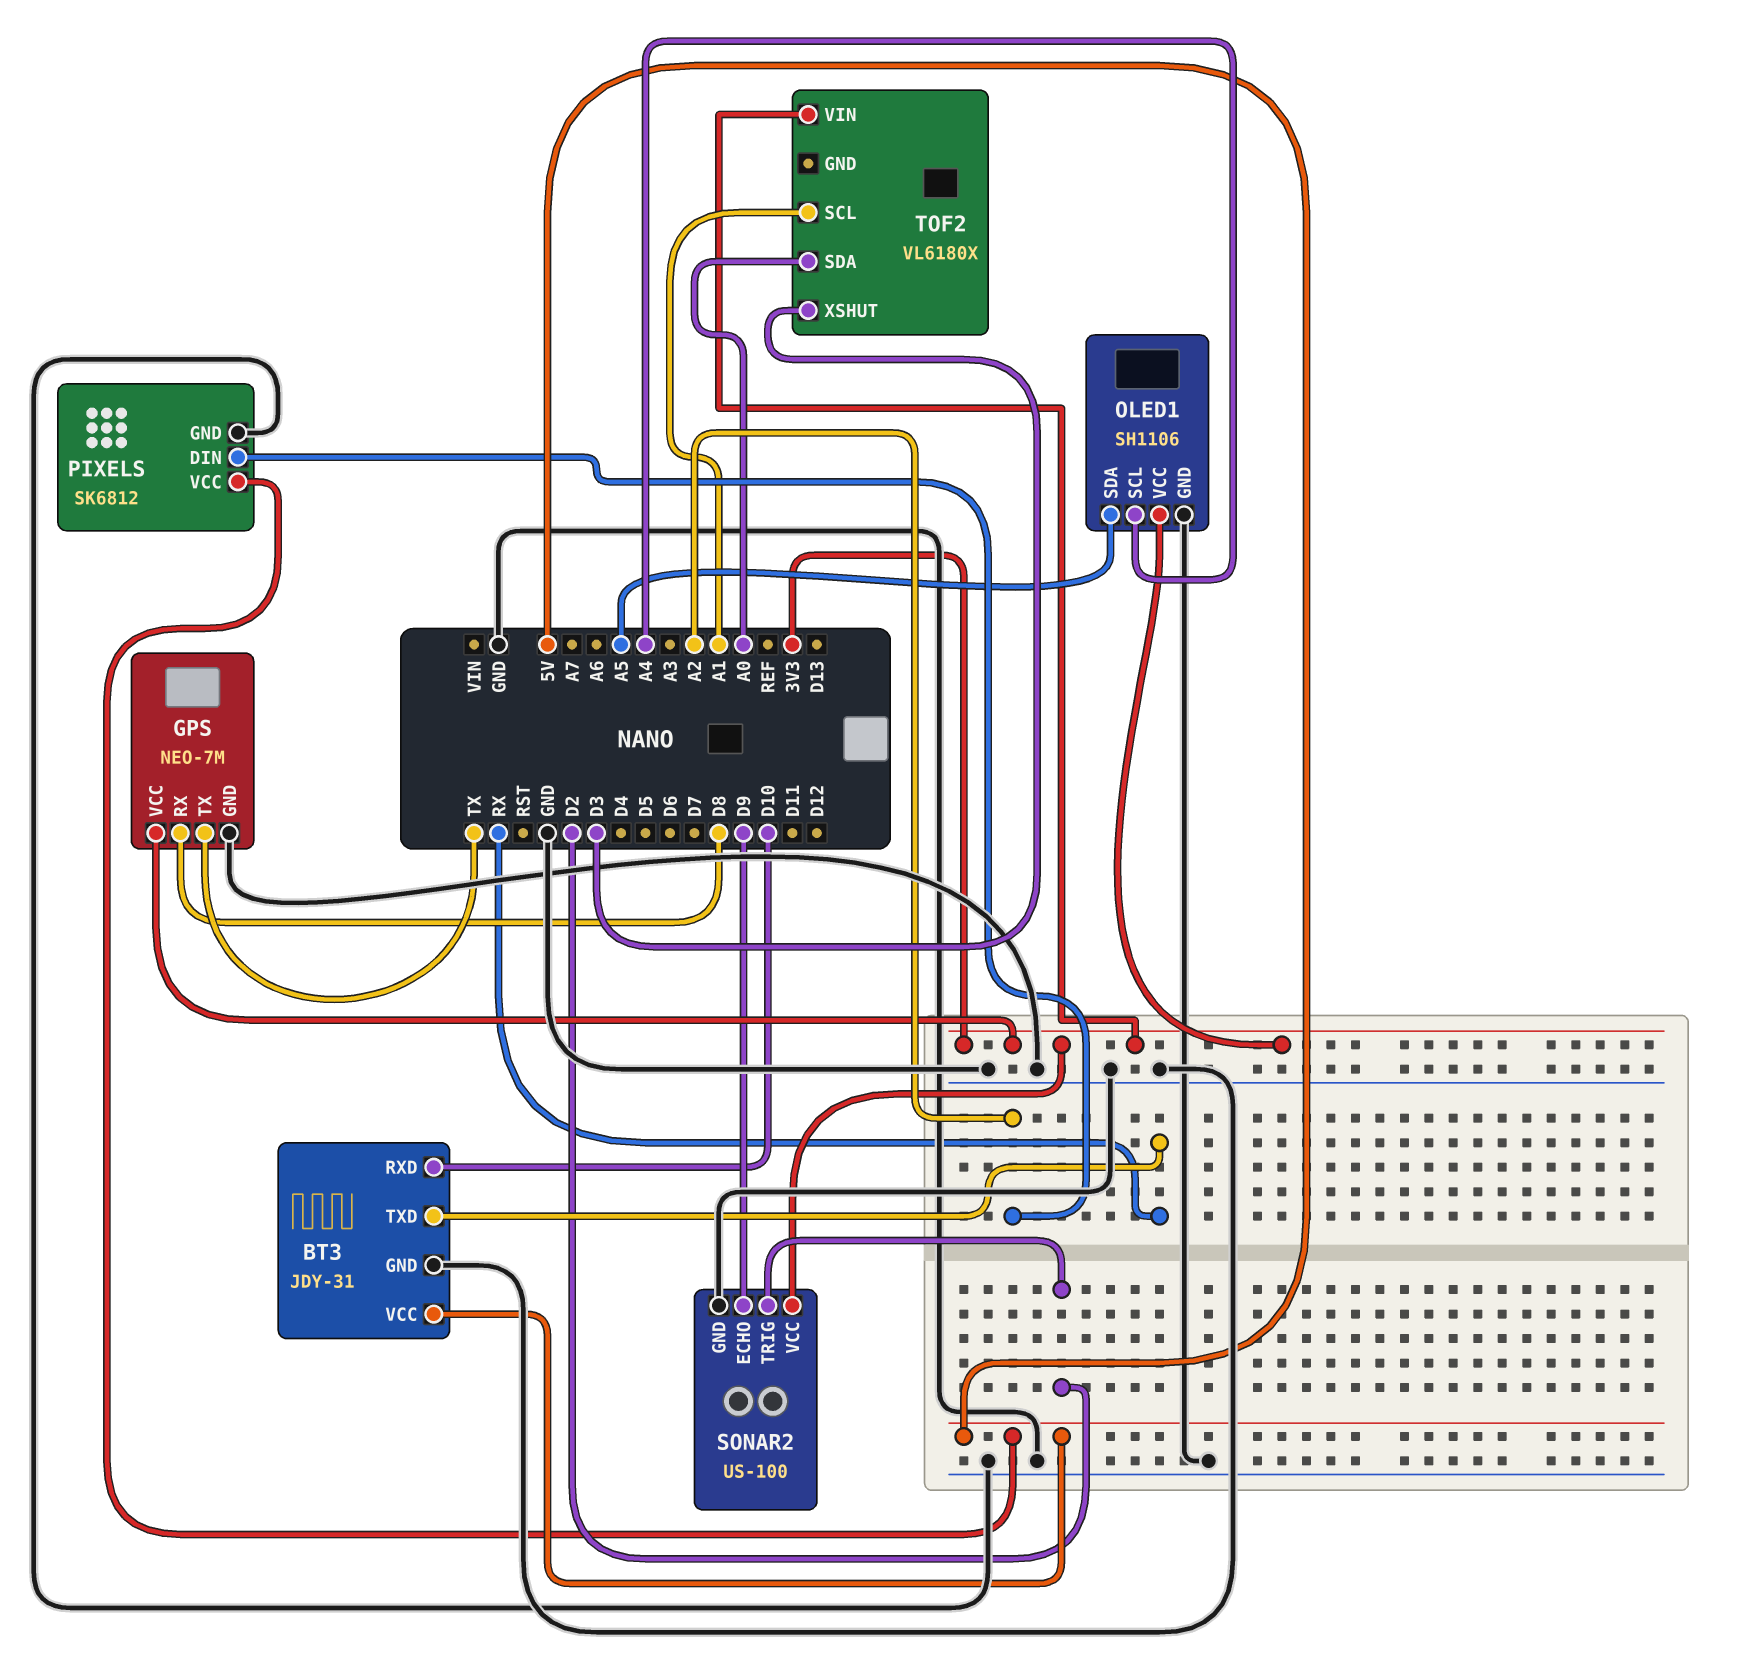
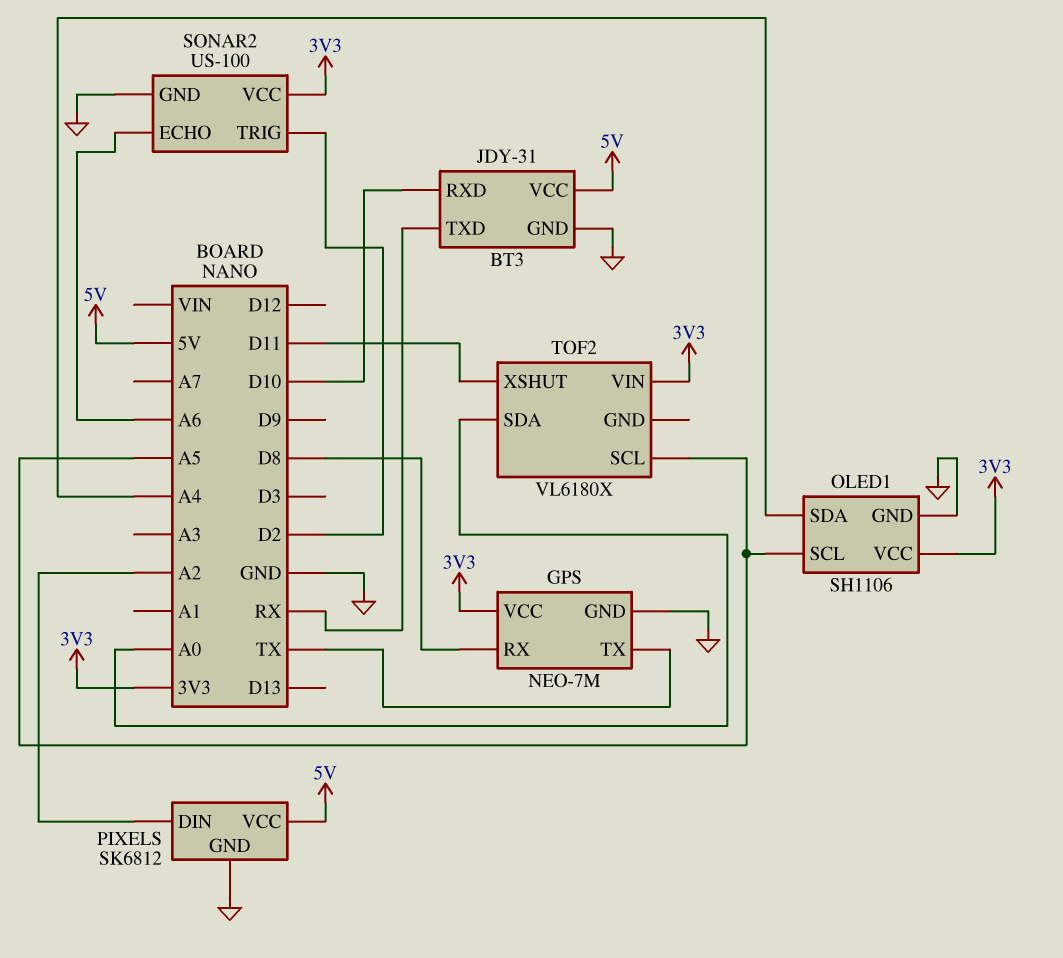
OLED1 pin SCL: A4 -> A5
OLED1 pin SDA: A5 -> A4
SONAR2 pin ECHO: D9 -> A6
TOF2 pin SCL: A1 -> A5
TOF2 pin XSHUT: D3 -> D11

